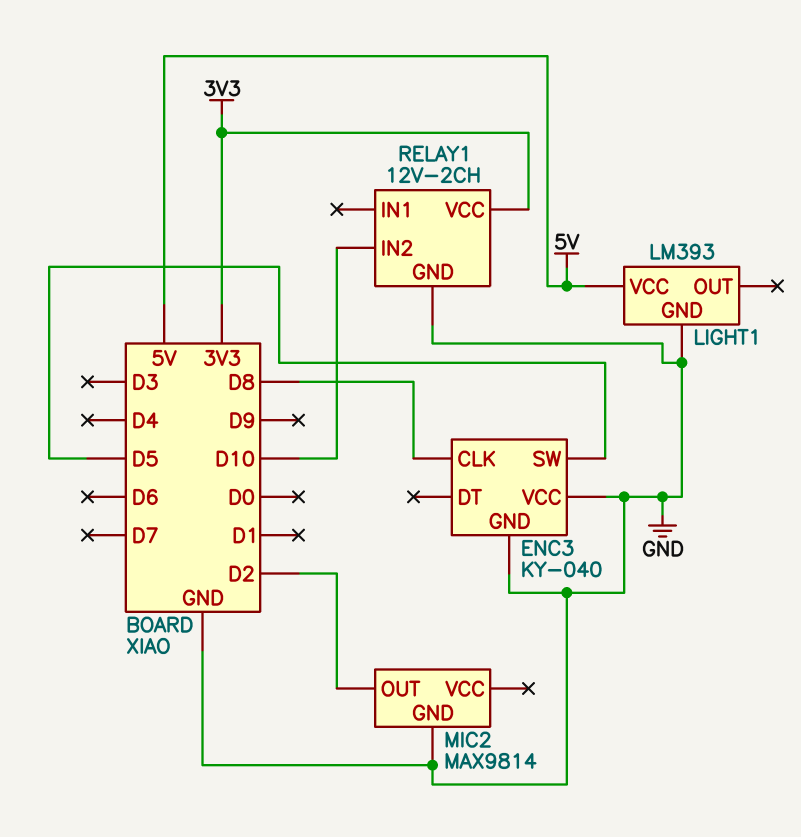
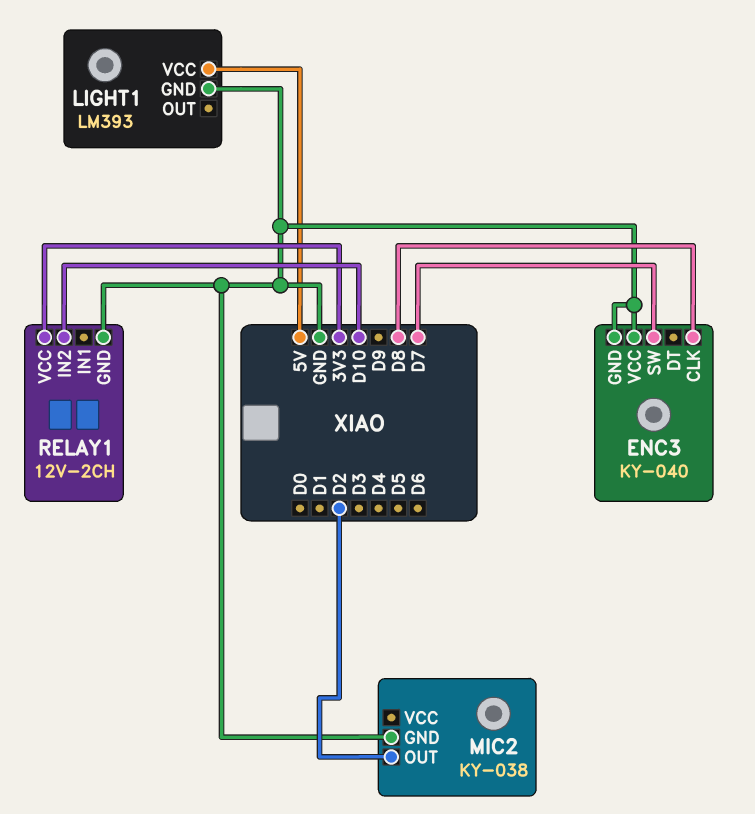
ENC3 pin SW: D5 -> D7
MIC2: MAX9814 -> KY-038

